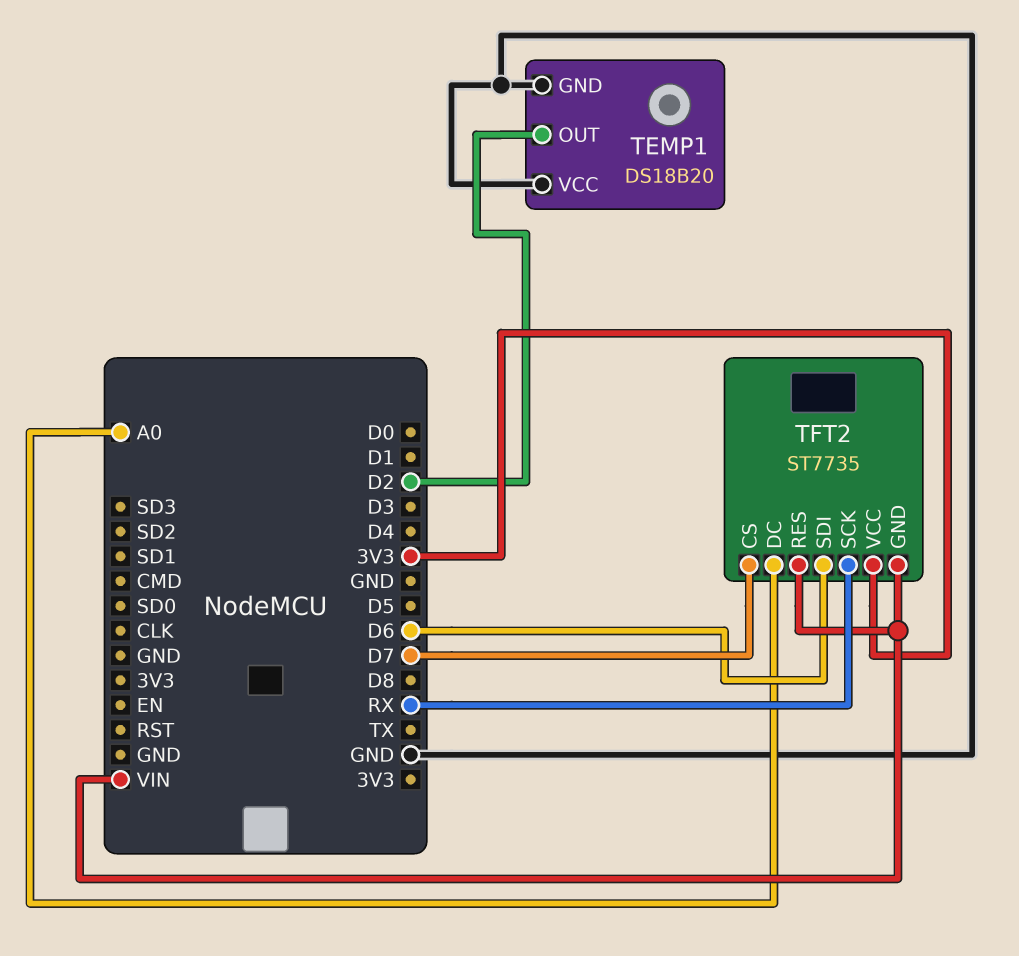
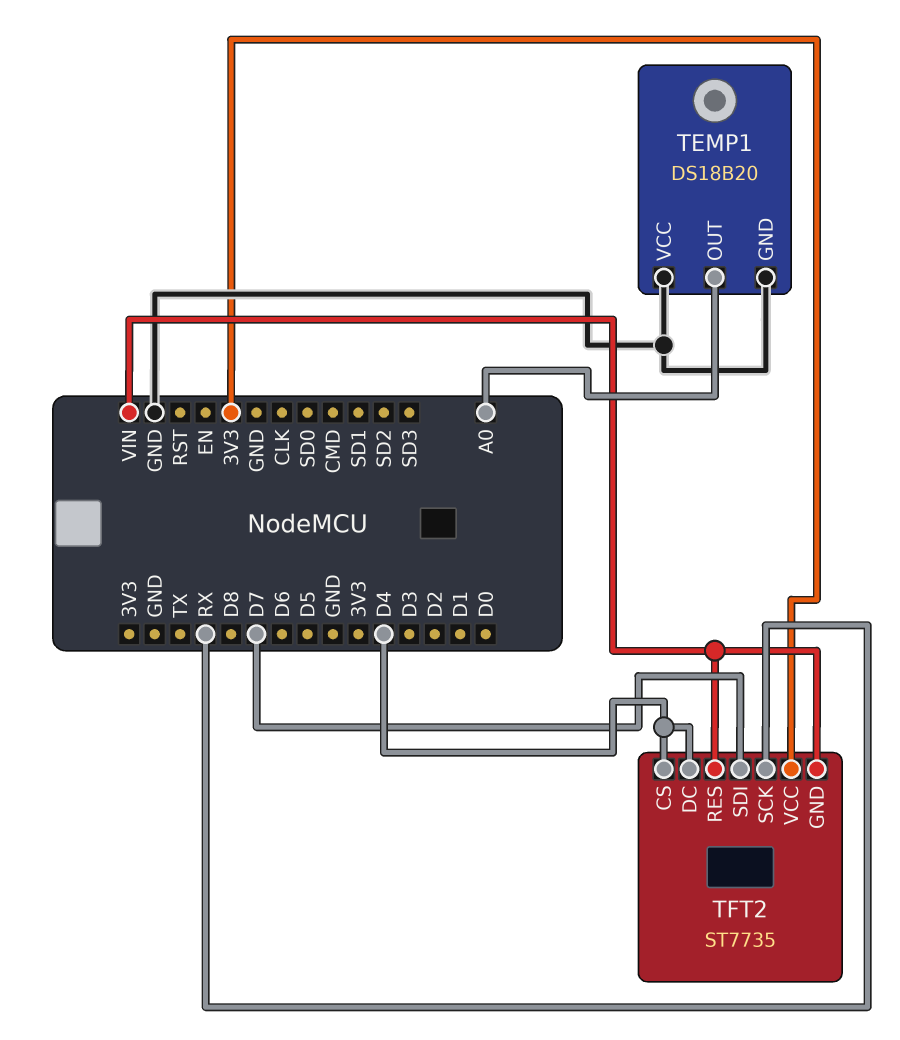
TEMP1 pin OUT: D2 -> A0
TFT2 pin CS: D7 -> D4
TFT2 pin DC: A0 -> D4
TFT2 pin SDI: D6 -> D7

